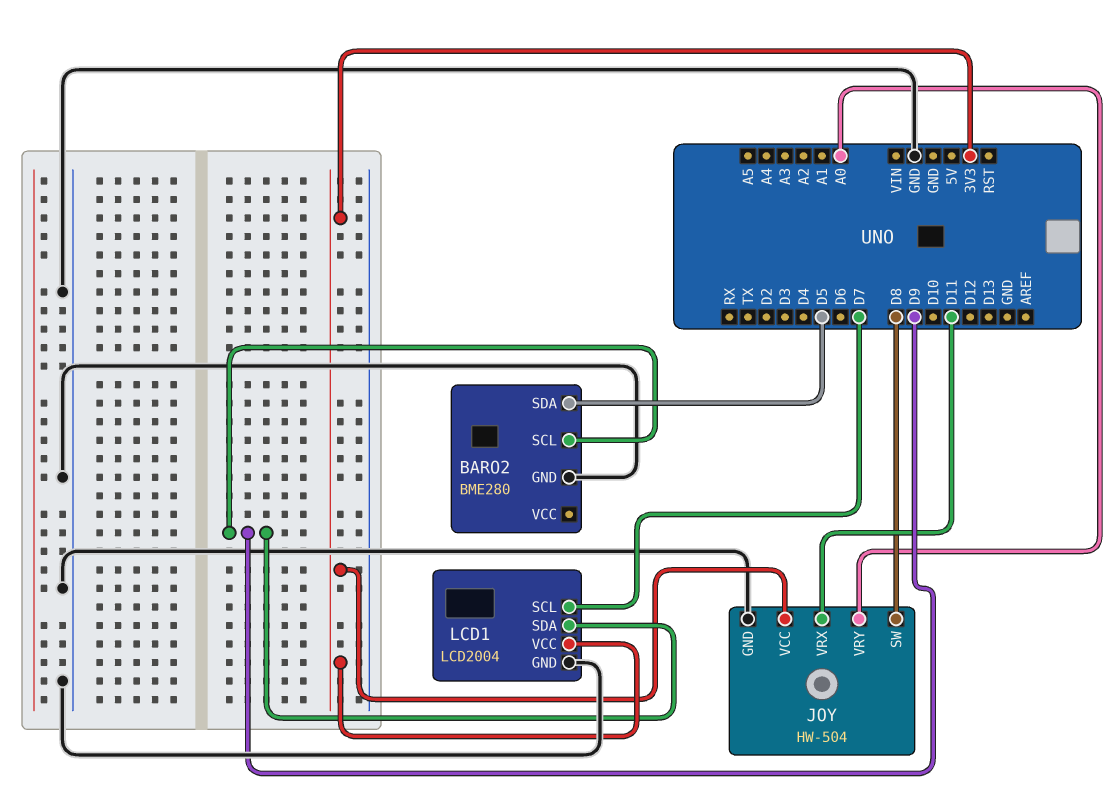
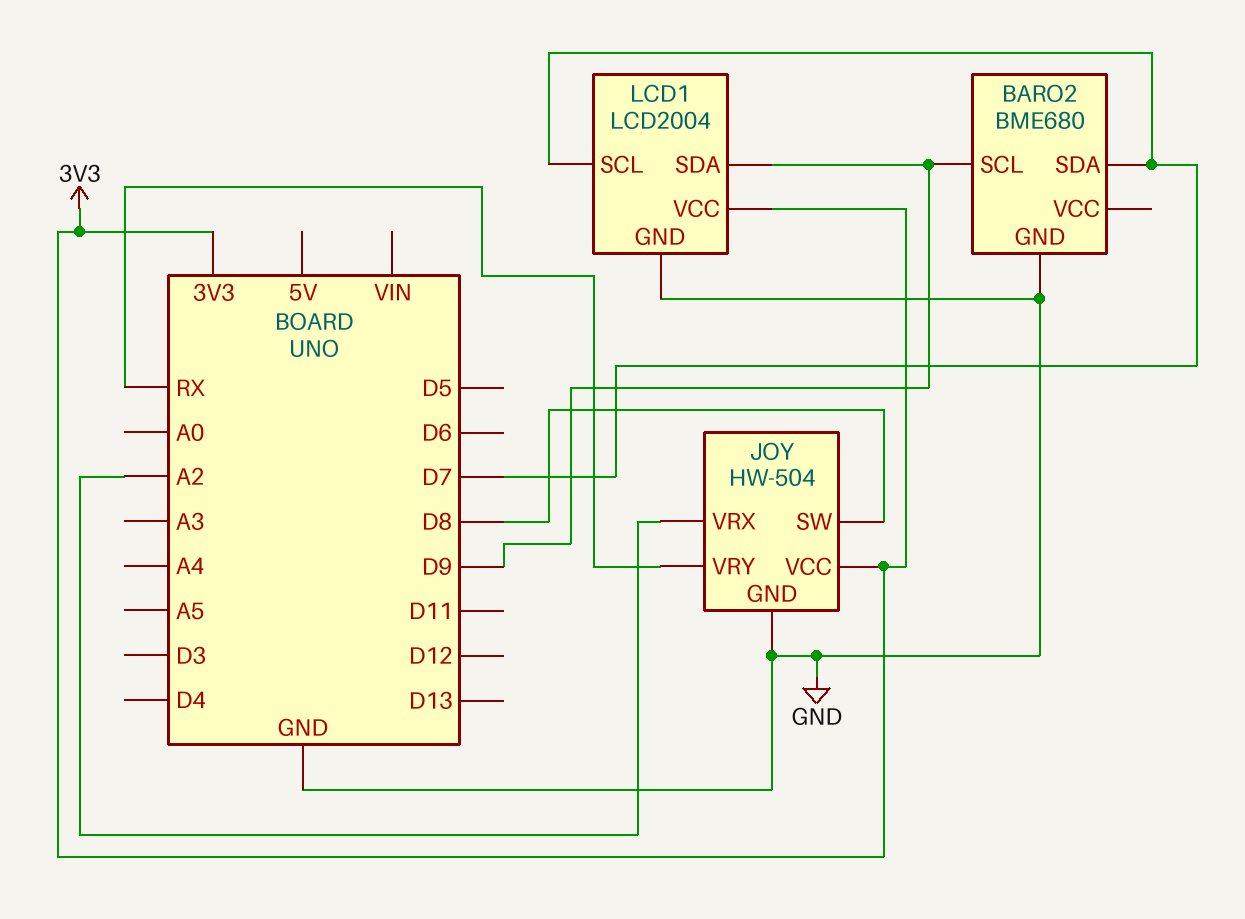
BARO2: BME280 -> BME680
BARO2 pin SDA: D5 -> D7
JOY pin VRX: D11 -> A2
JOY pin VRY: A0 -> RX

